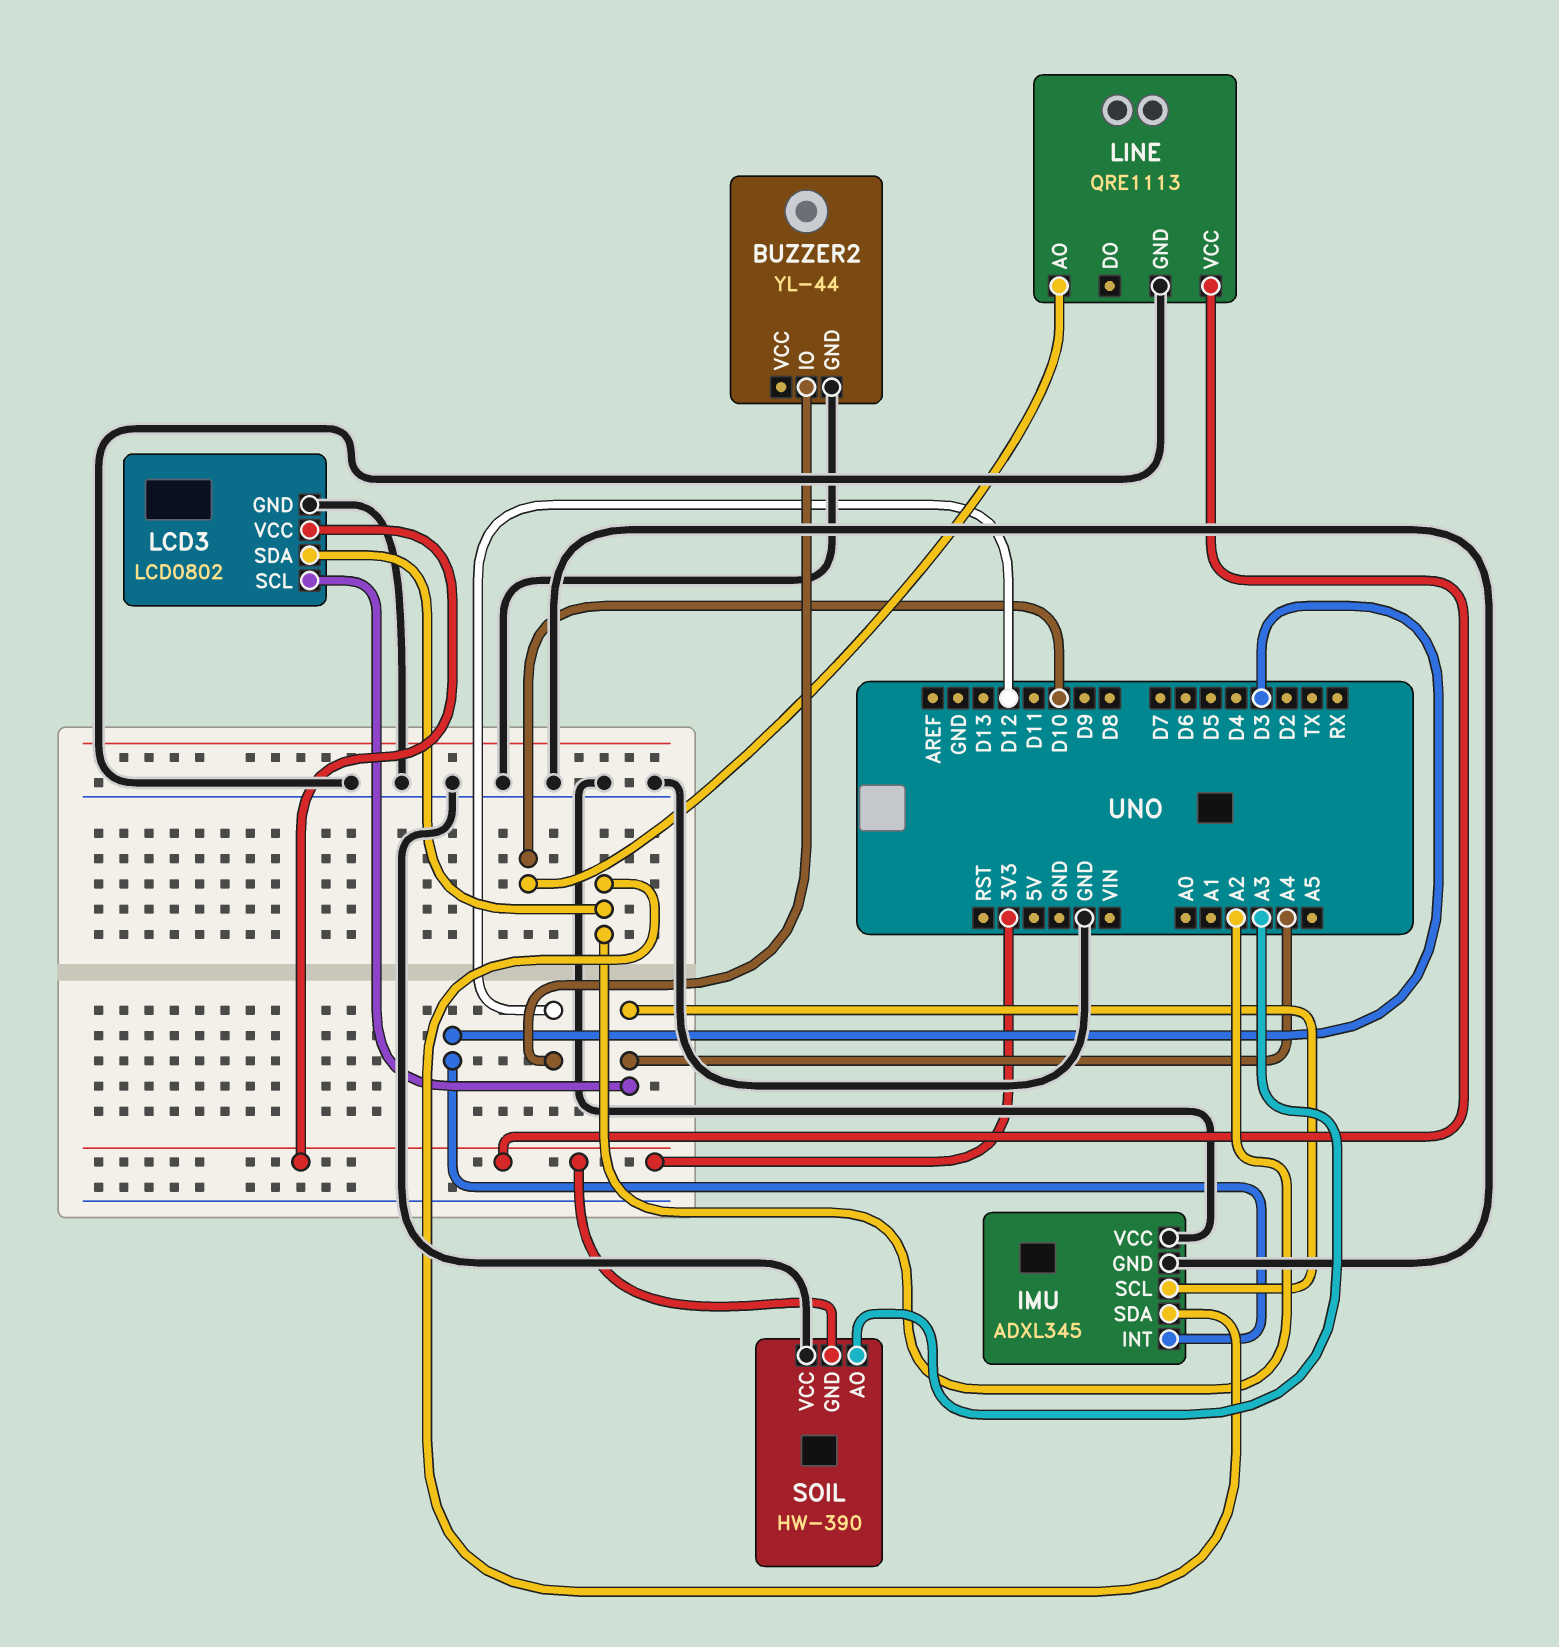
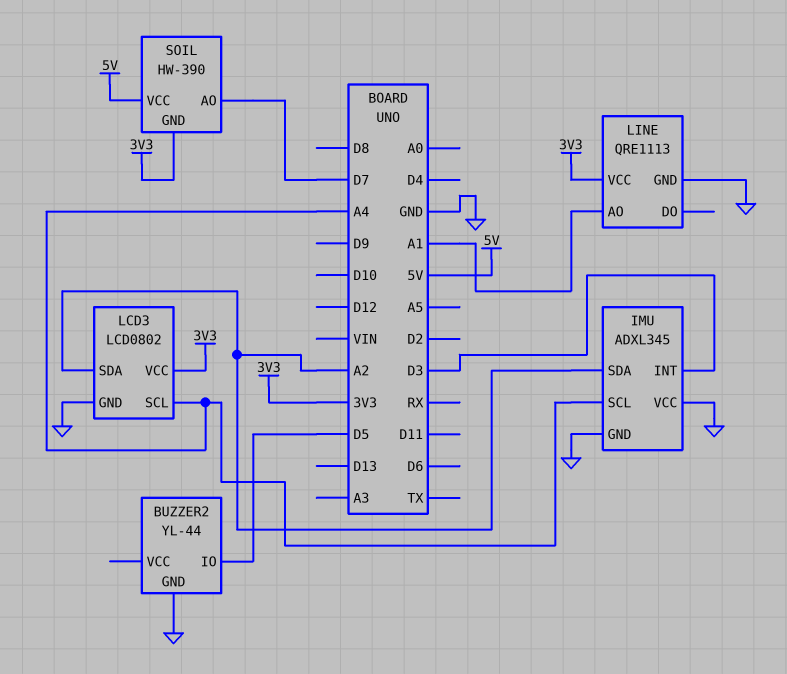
BUZZER2 pin IO: D12 -> D5
LINE pin AO: D10 -> A1
SOIL pin AO: A3 -> D7
SOIL pin VCC: GND -> 5V

